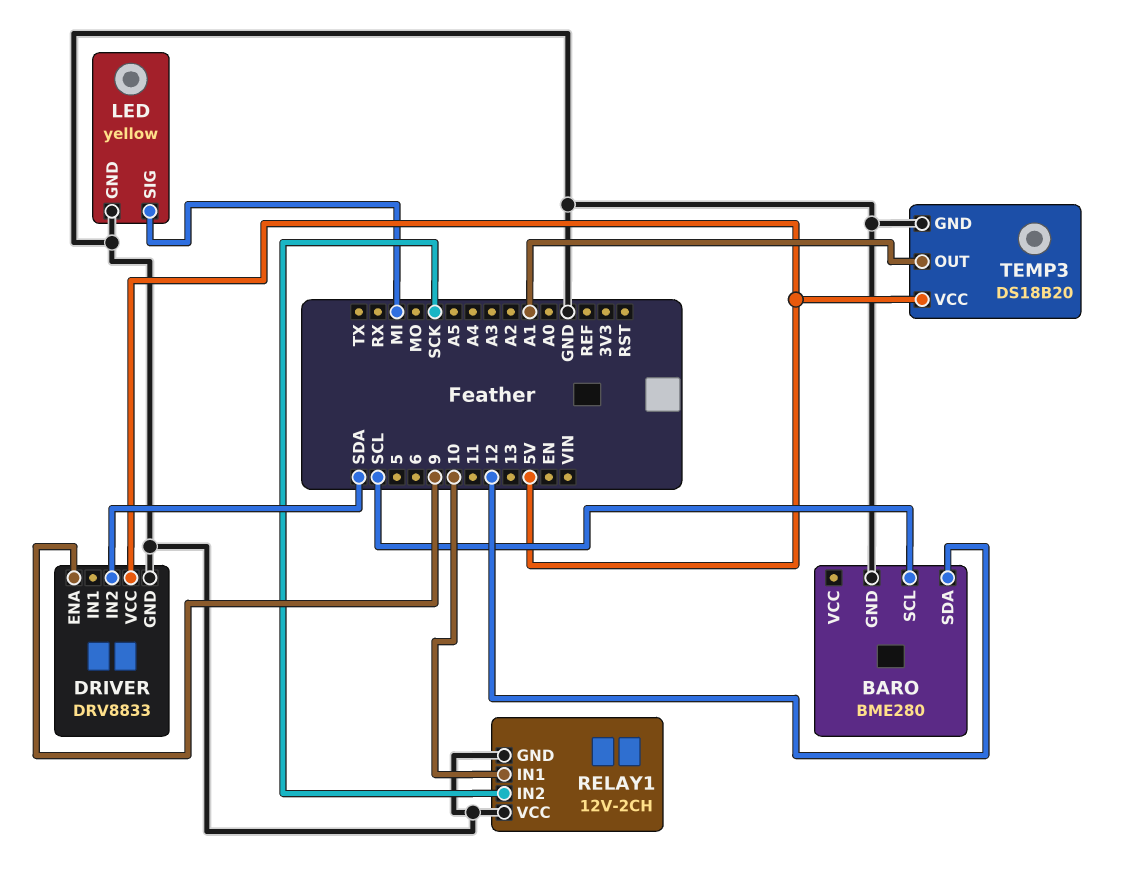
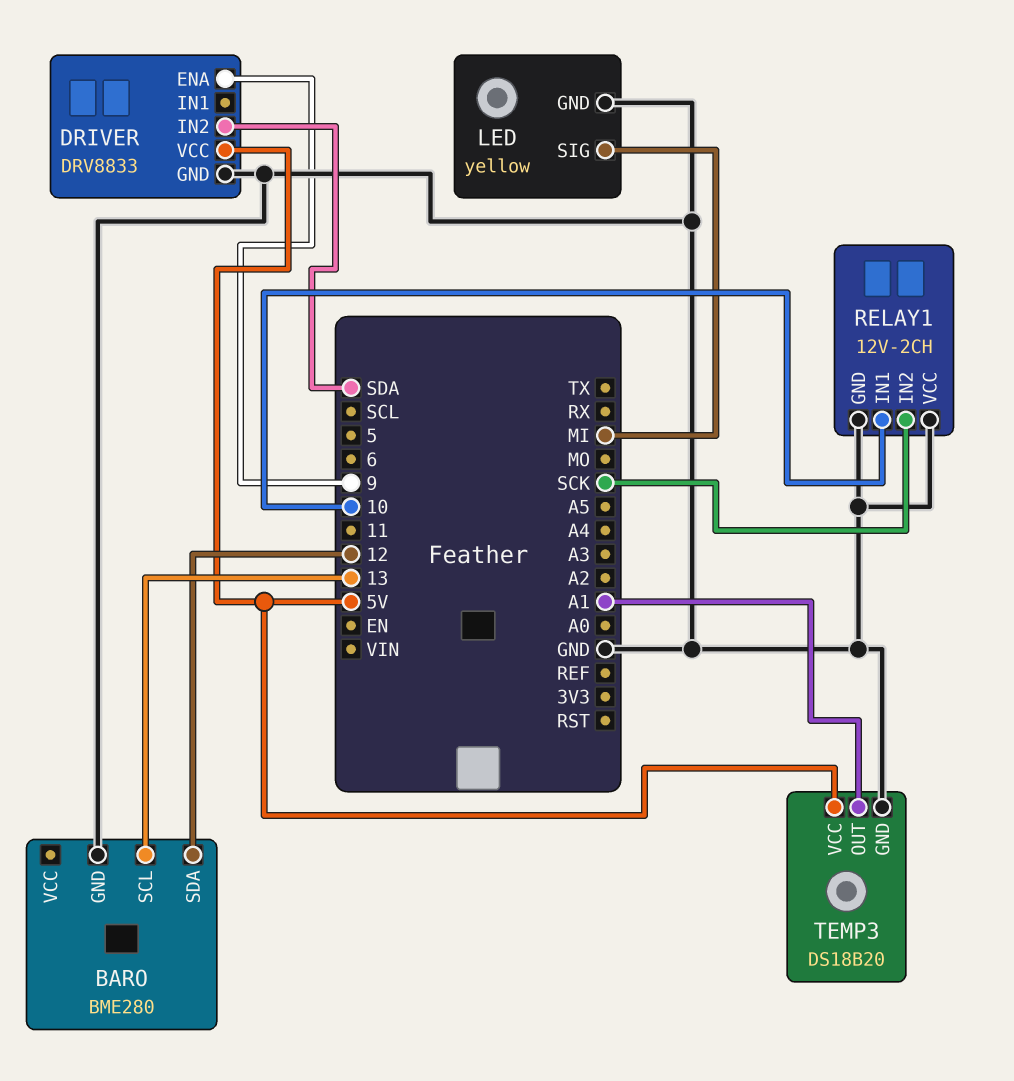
BARO pin SCL: SCL -> 13

